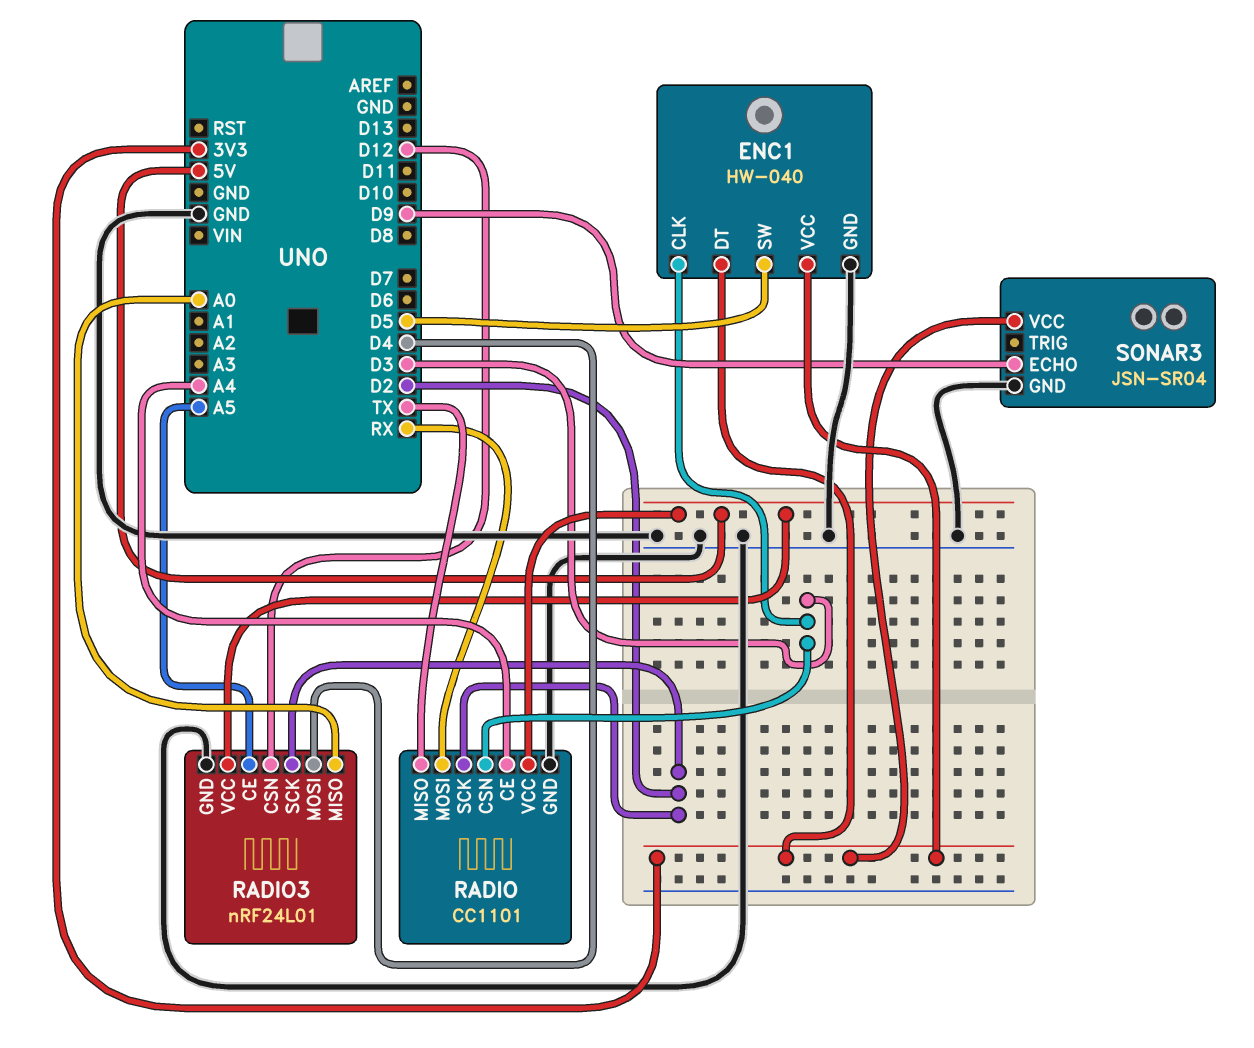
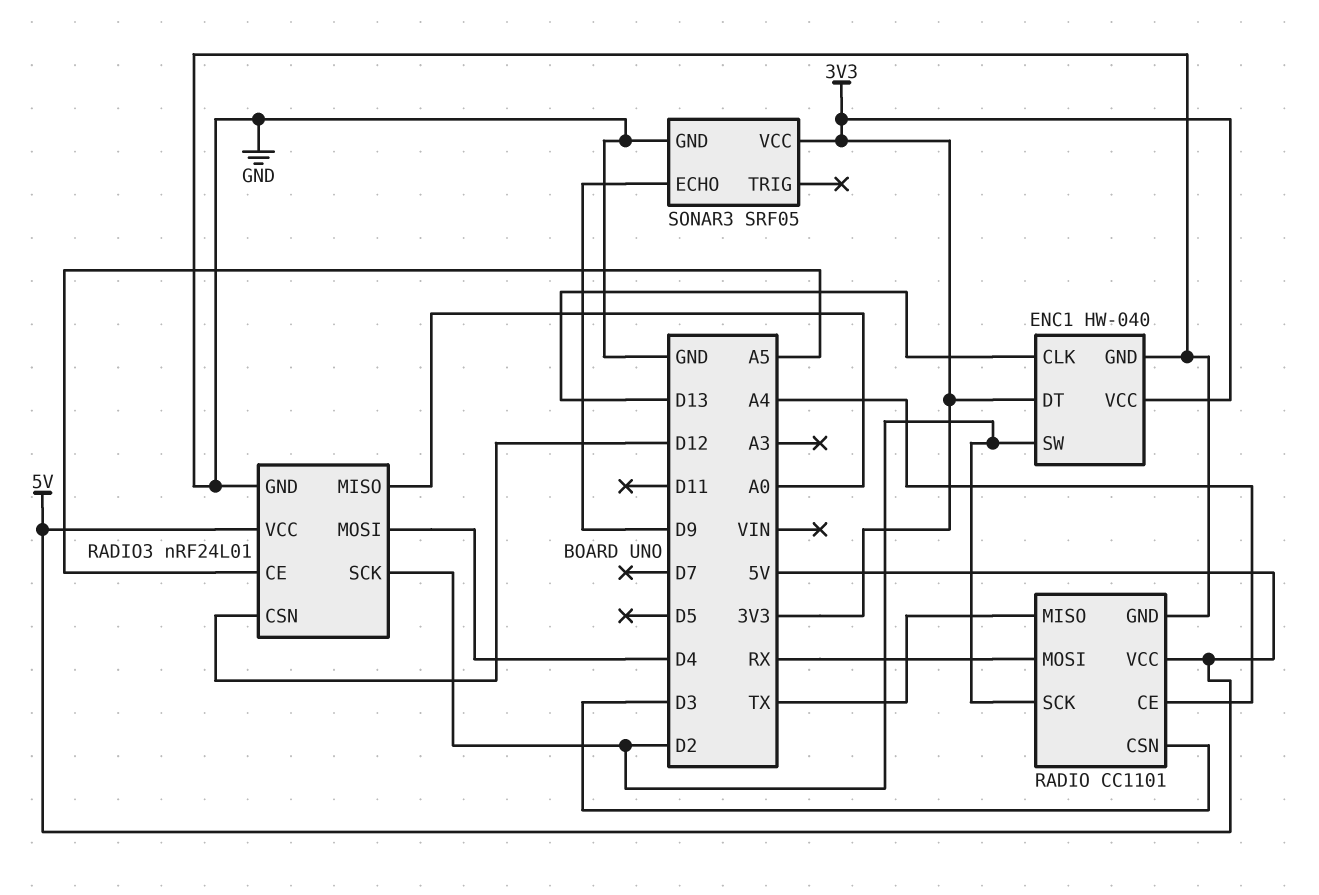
ENC1 pin CLK: D3 -> D13
ENC1 pin SW: D5 -> D2
SONAR3: JSN-SR04 -> SRF05

